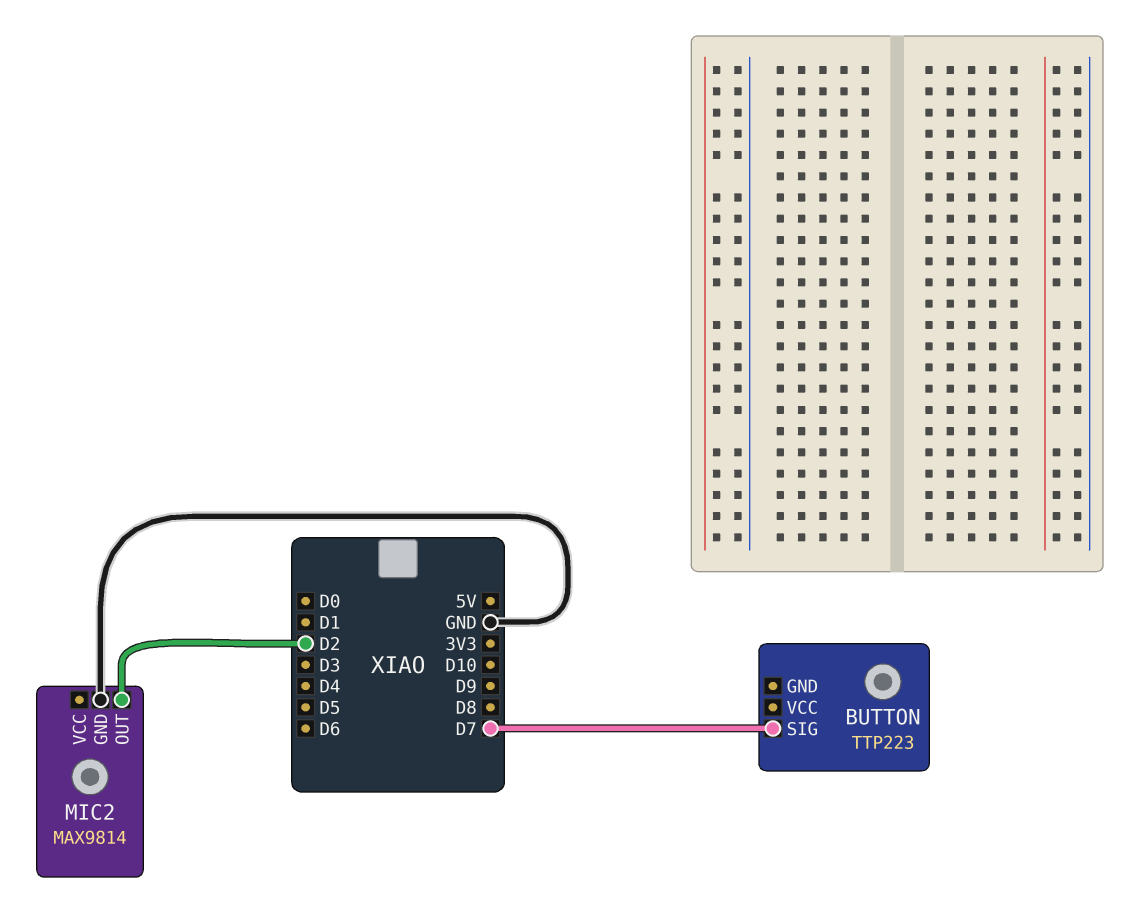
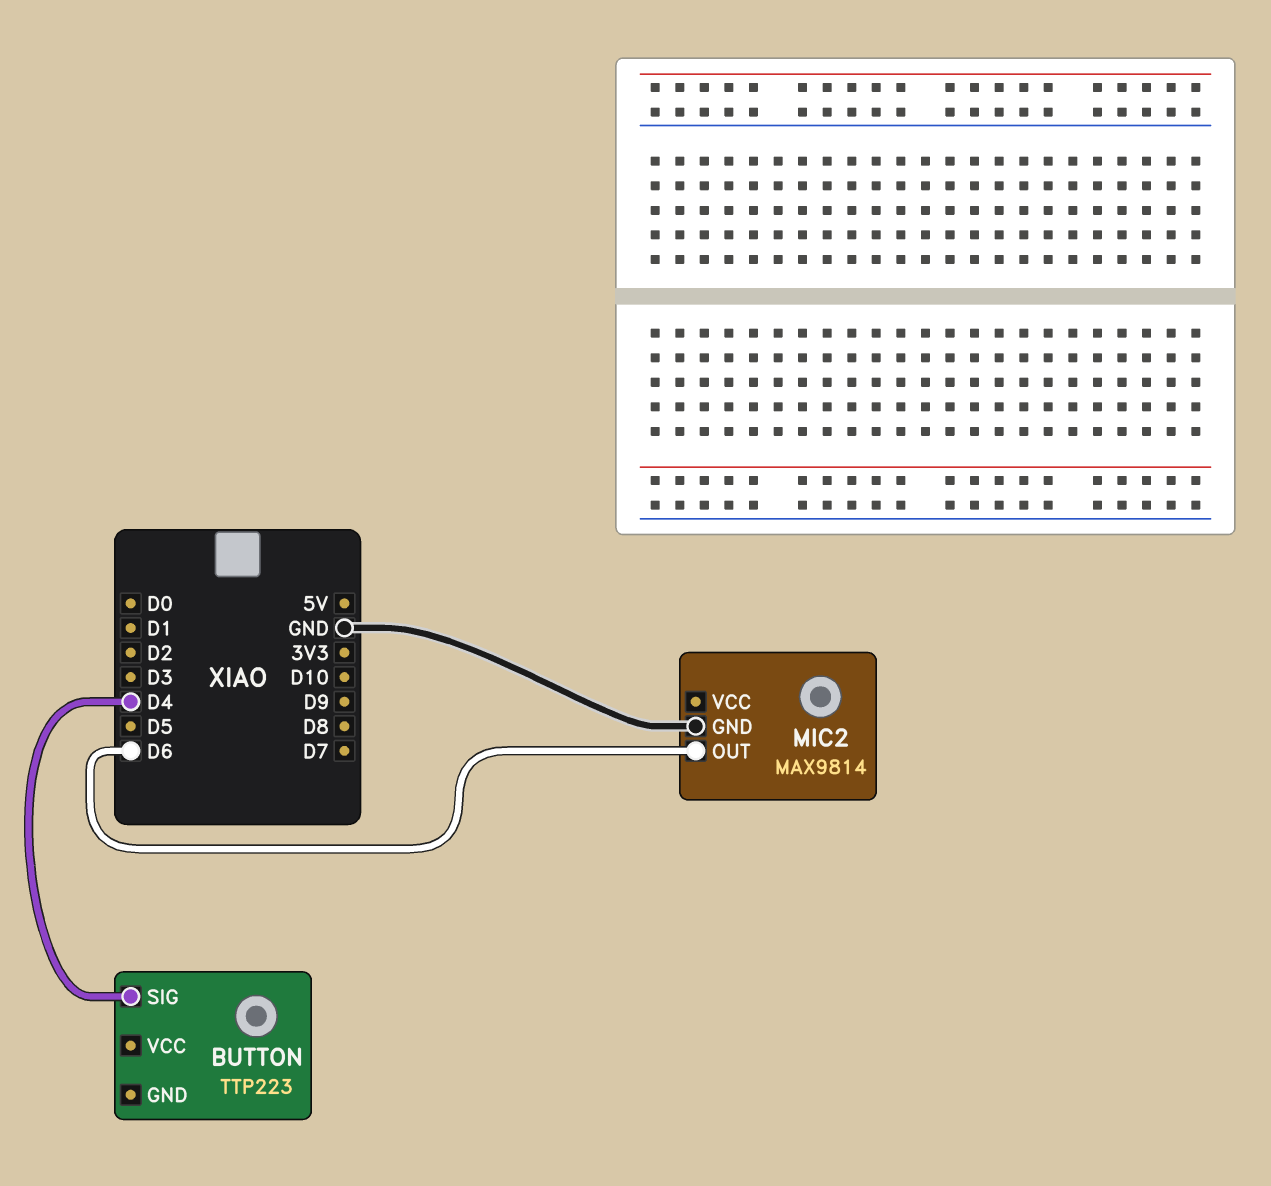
BUTTON pin SIG: D7 -> D4
MIC2 pin OUT: D2 -> D6

